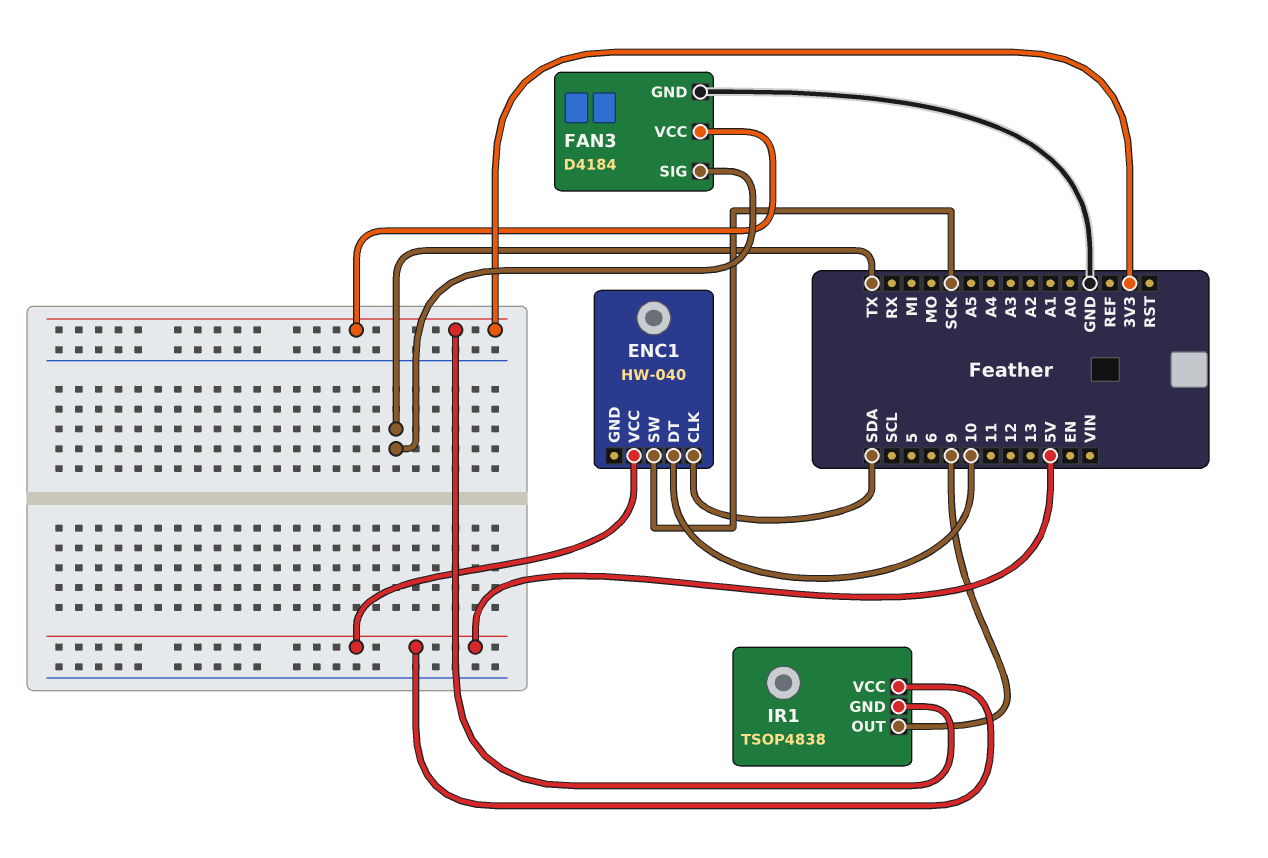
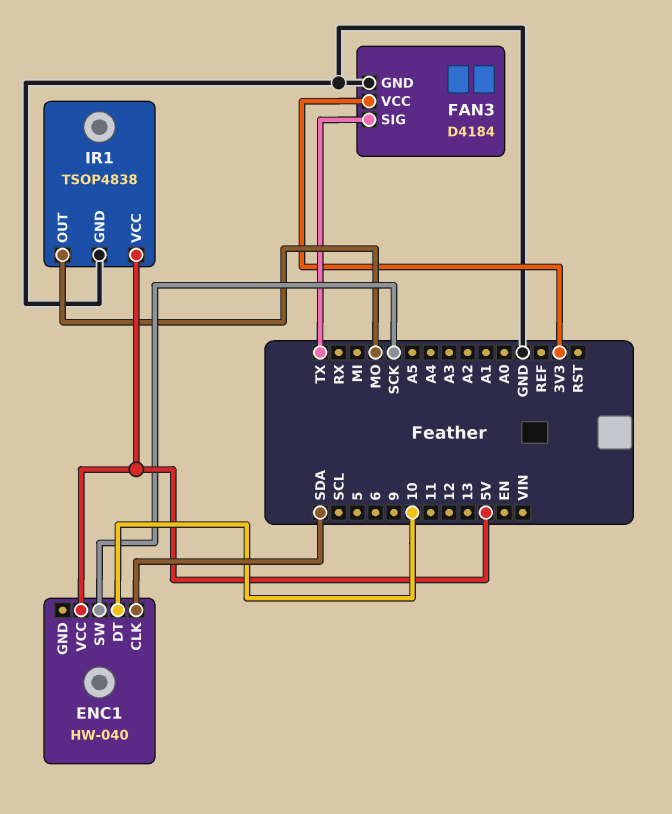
IR1 pin GND: 3V3 -> GND
IR1 pin OUT: 9 -> MO

